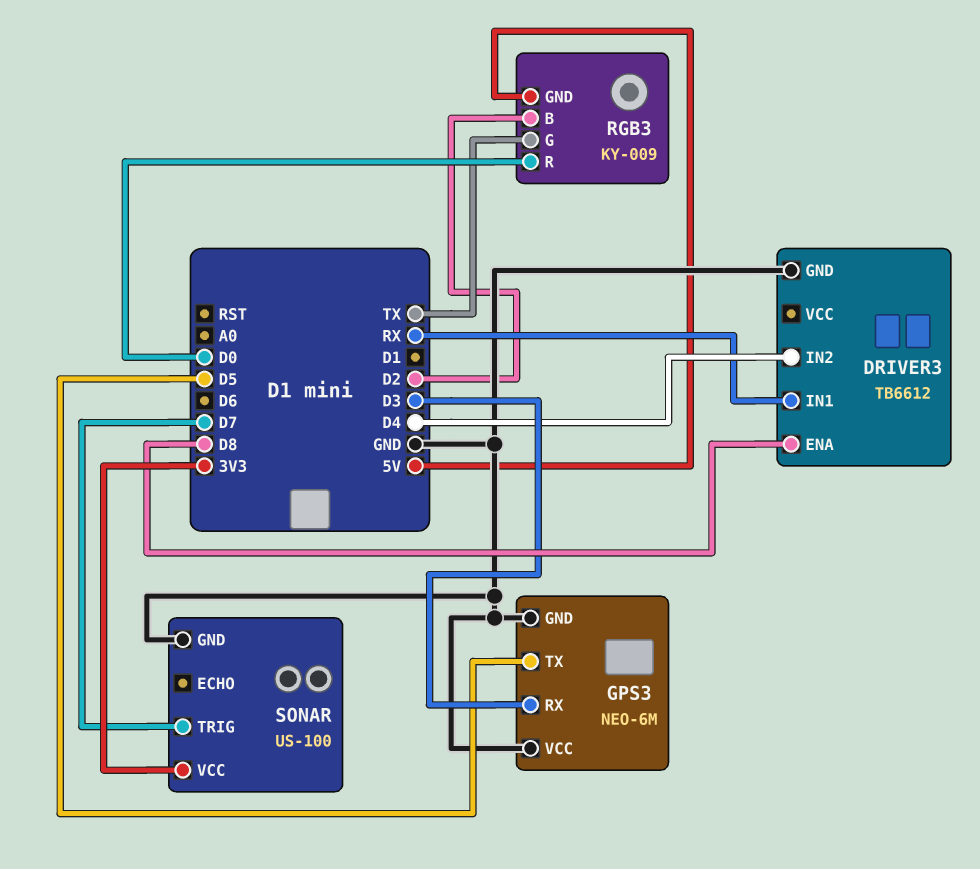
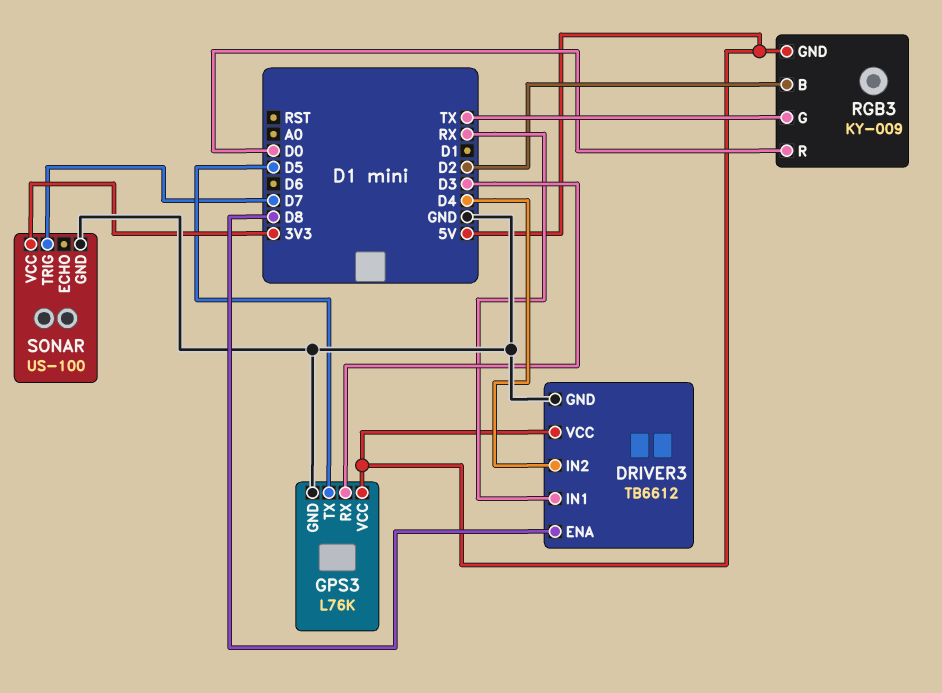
DRIVER3 pin VCC: none -> 5V
GPS3: NEO-6M -> L76K
GPS3 pin VCC: GND -> 5V

